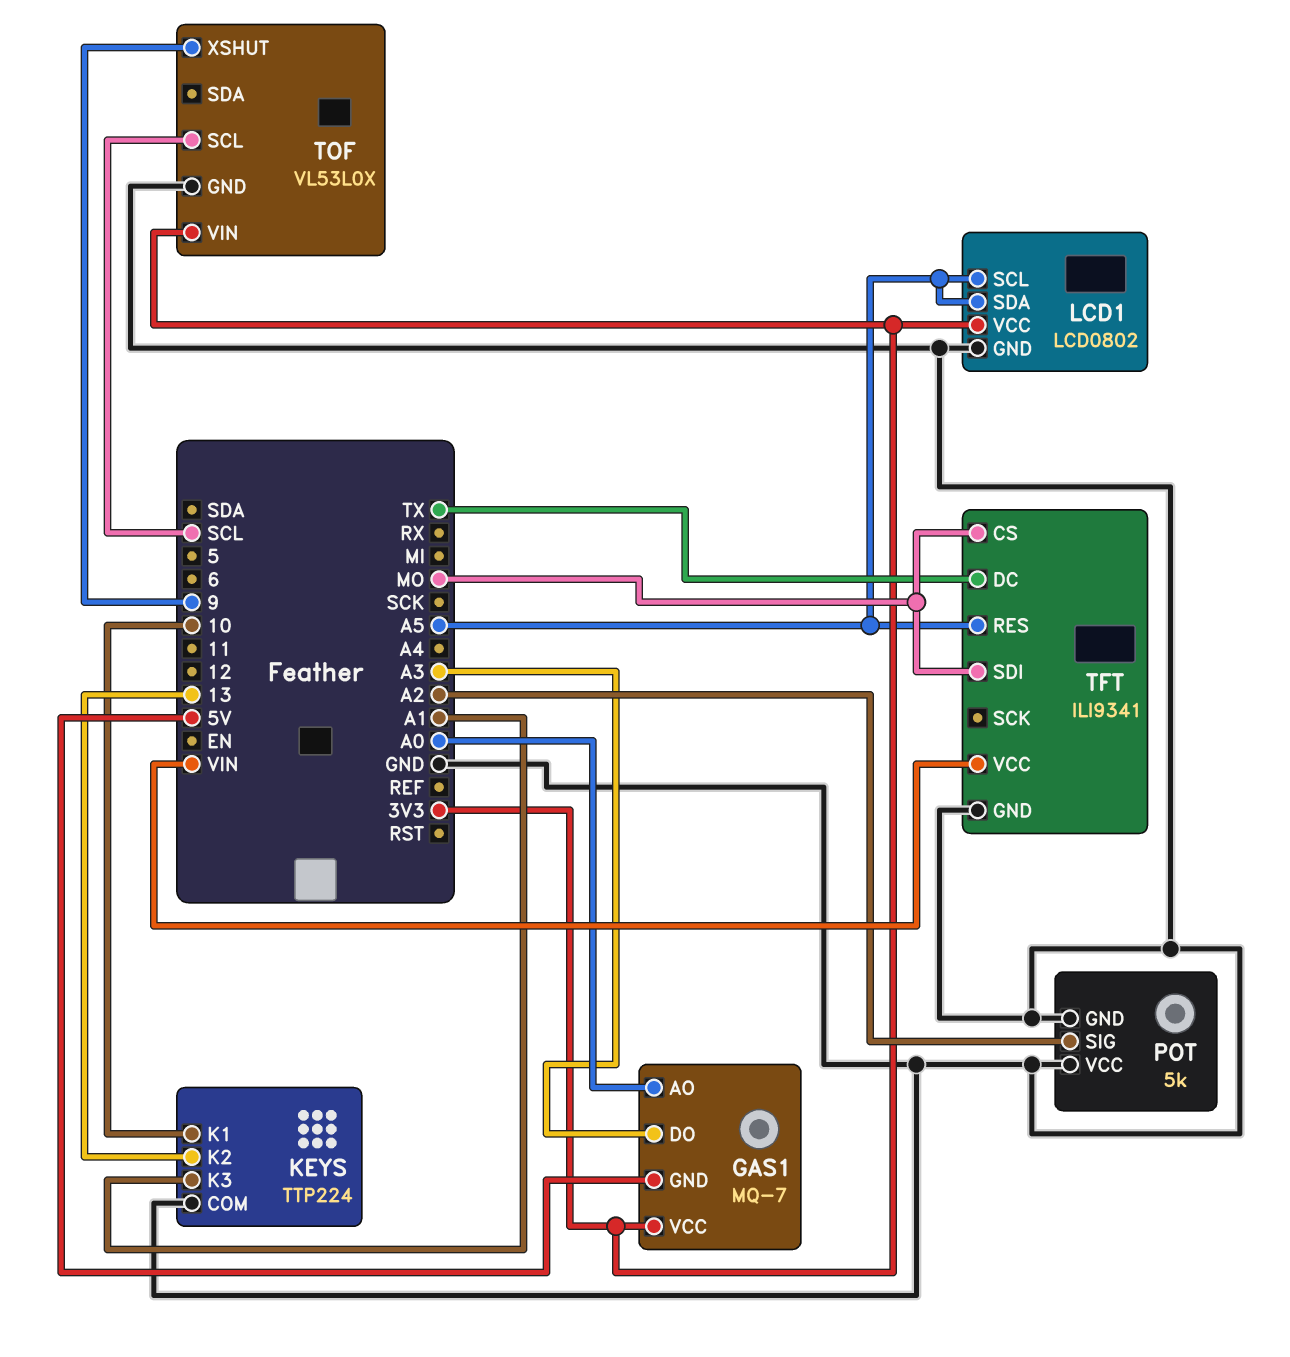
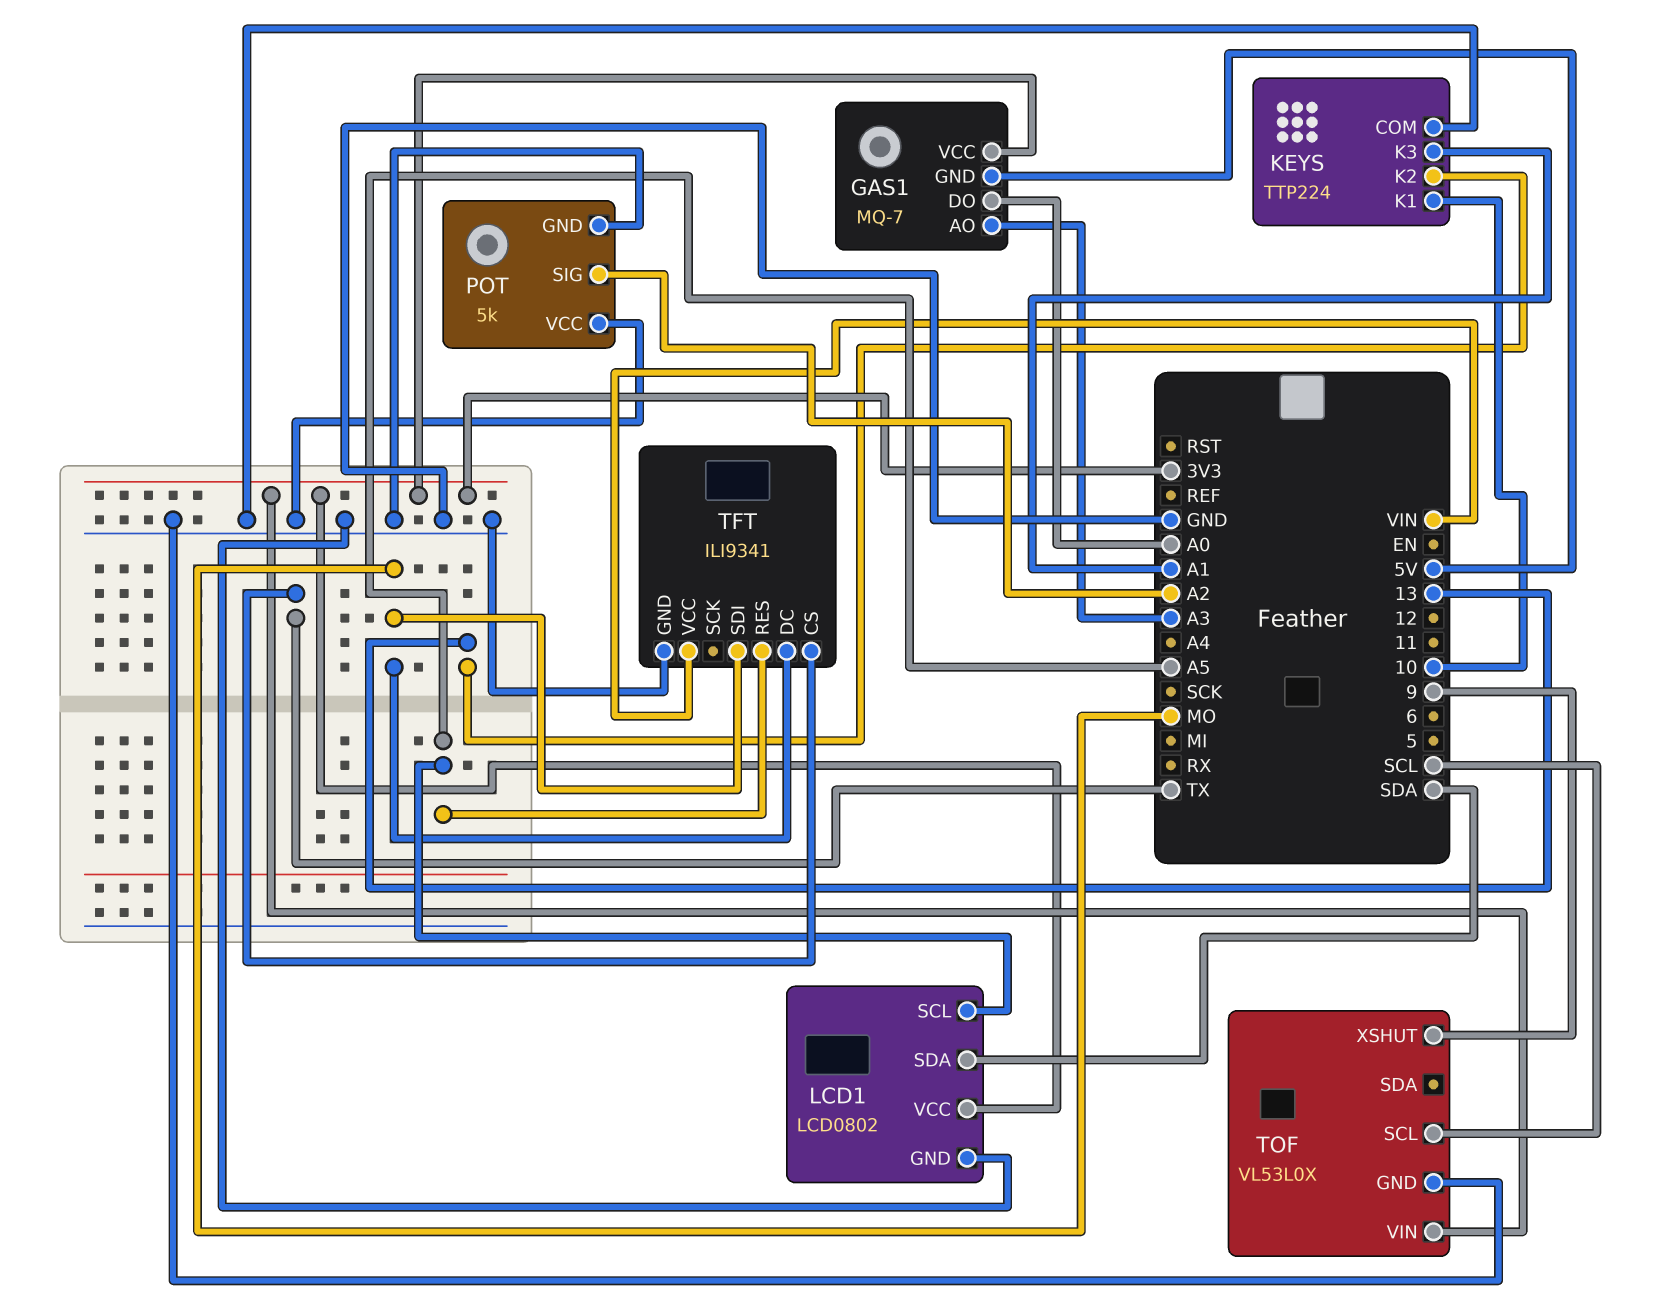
GAS1 pin AO: A0 -> A3
GAS1 pin DO: A3 -> A0
LCD1 pin SDA: A5 -> SDA
TFT pin CS: MO -> TX
TFT pin DC: TX -> MO

